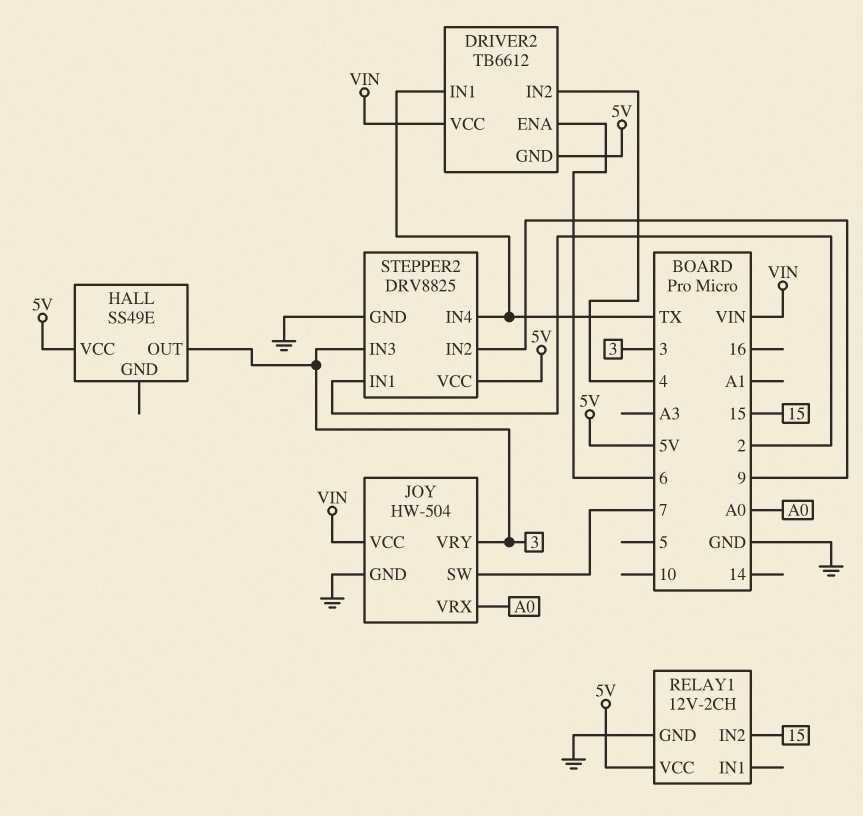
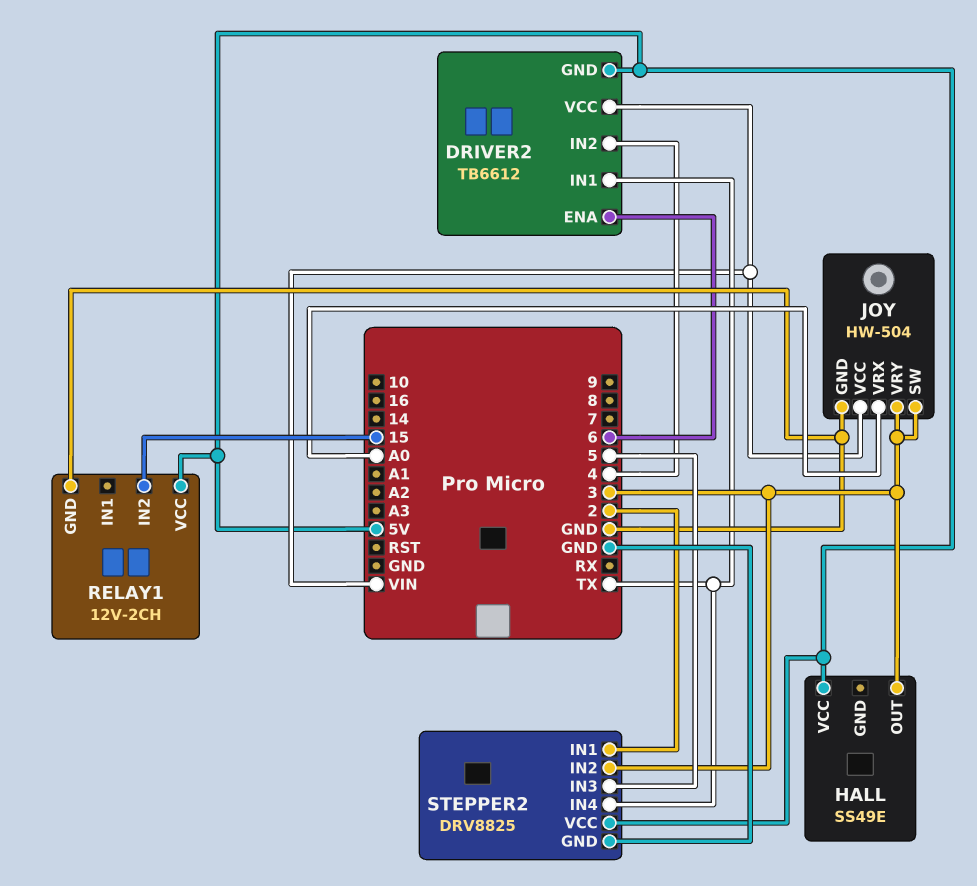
JOY pin SW: 7 -> 3
STEPPER2 pin IN2: 9 -> 3
STEPPER2 pin IN3: 3 -> 5

